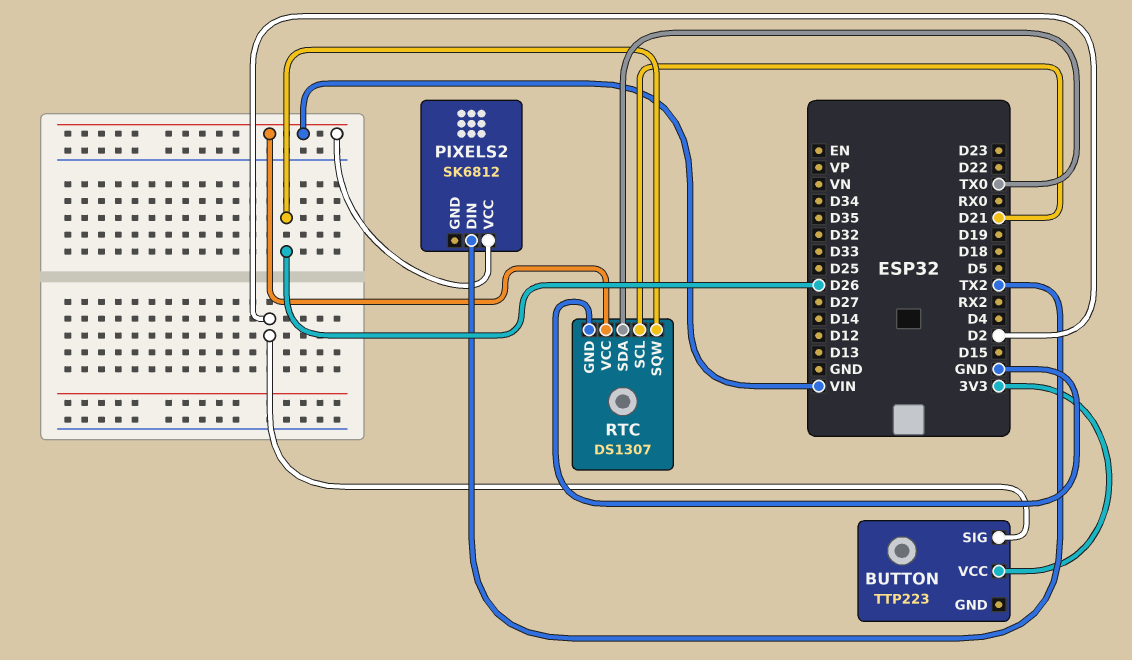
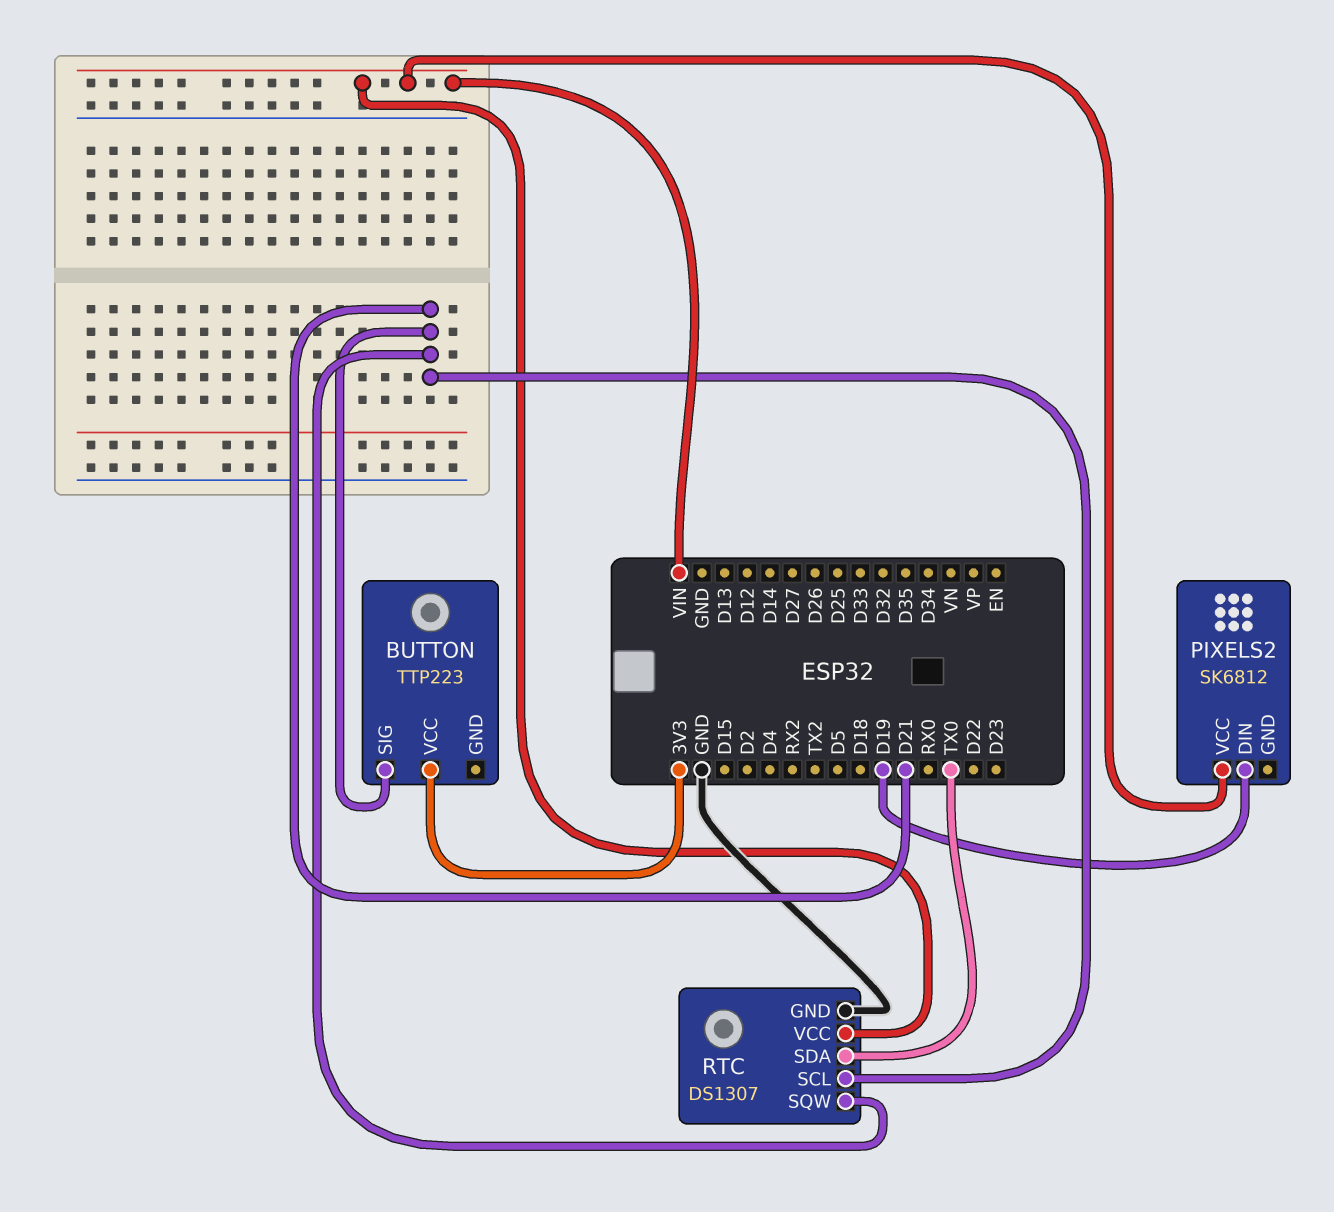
BUTTON pin SIG: D2 -> D21
PIXELS2 pin DIN: TX2 -> D19
RTC pin SQW: D26 -> D21

